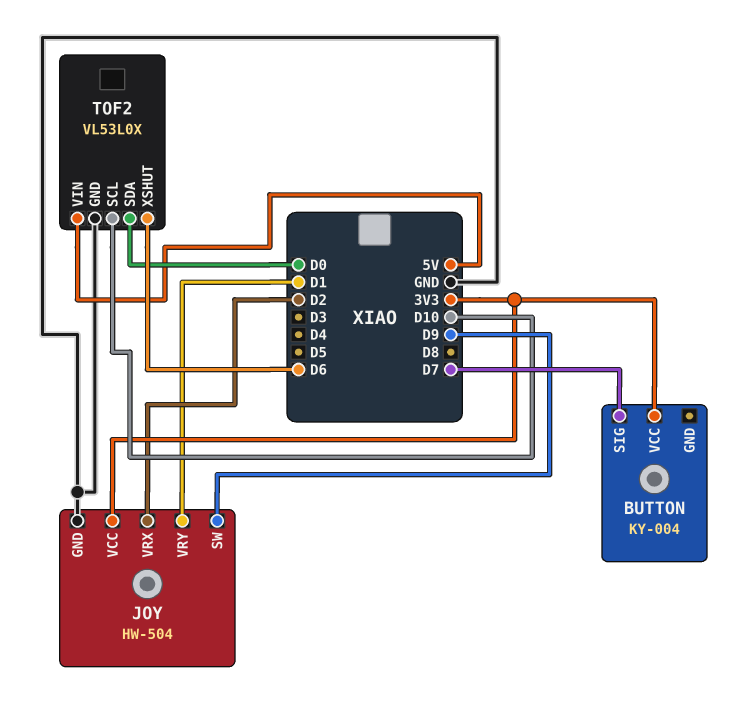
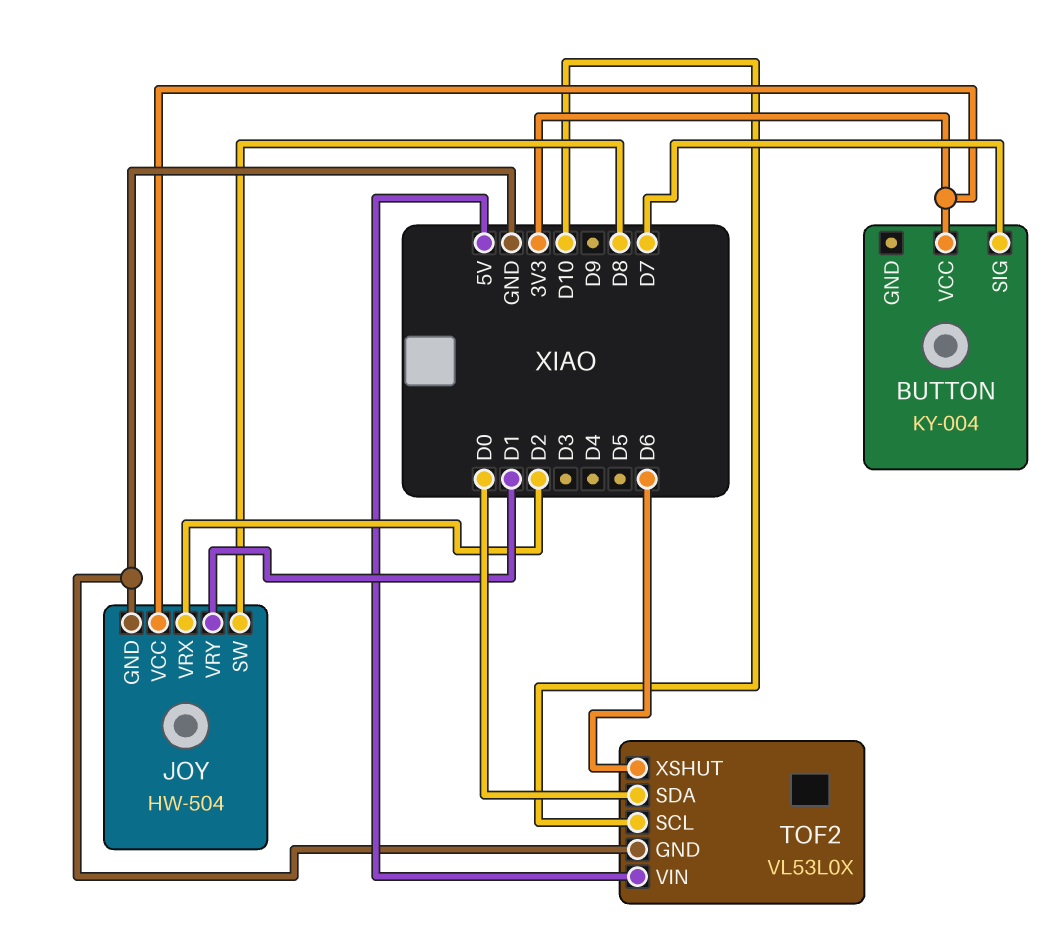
JOY pin SW: D9 -> D8

